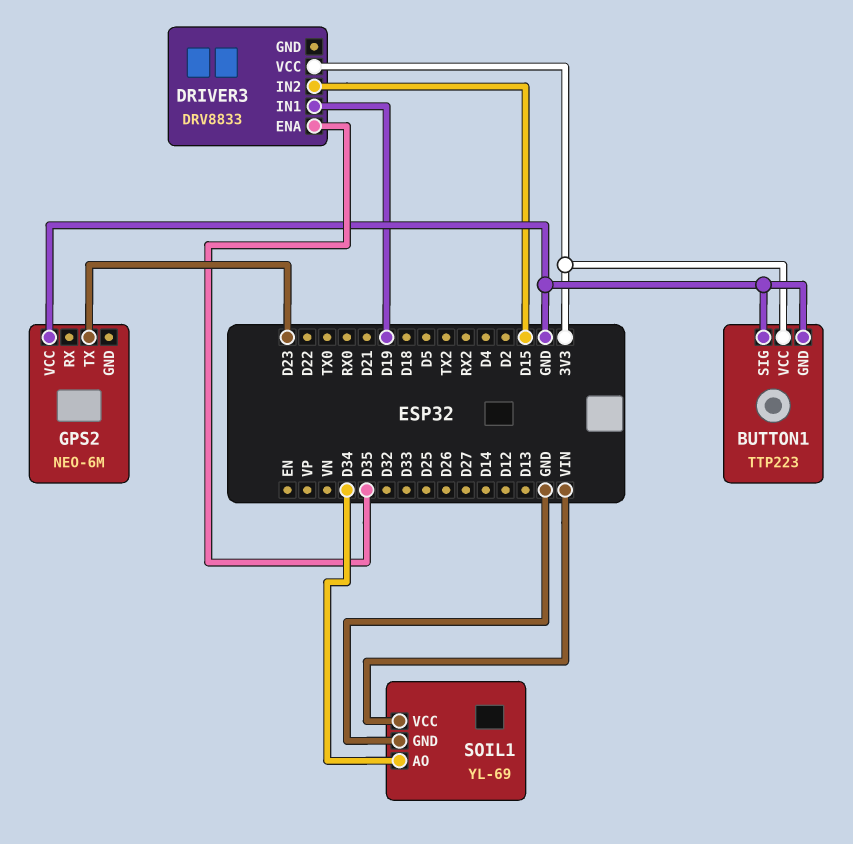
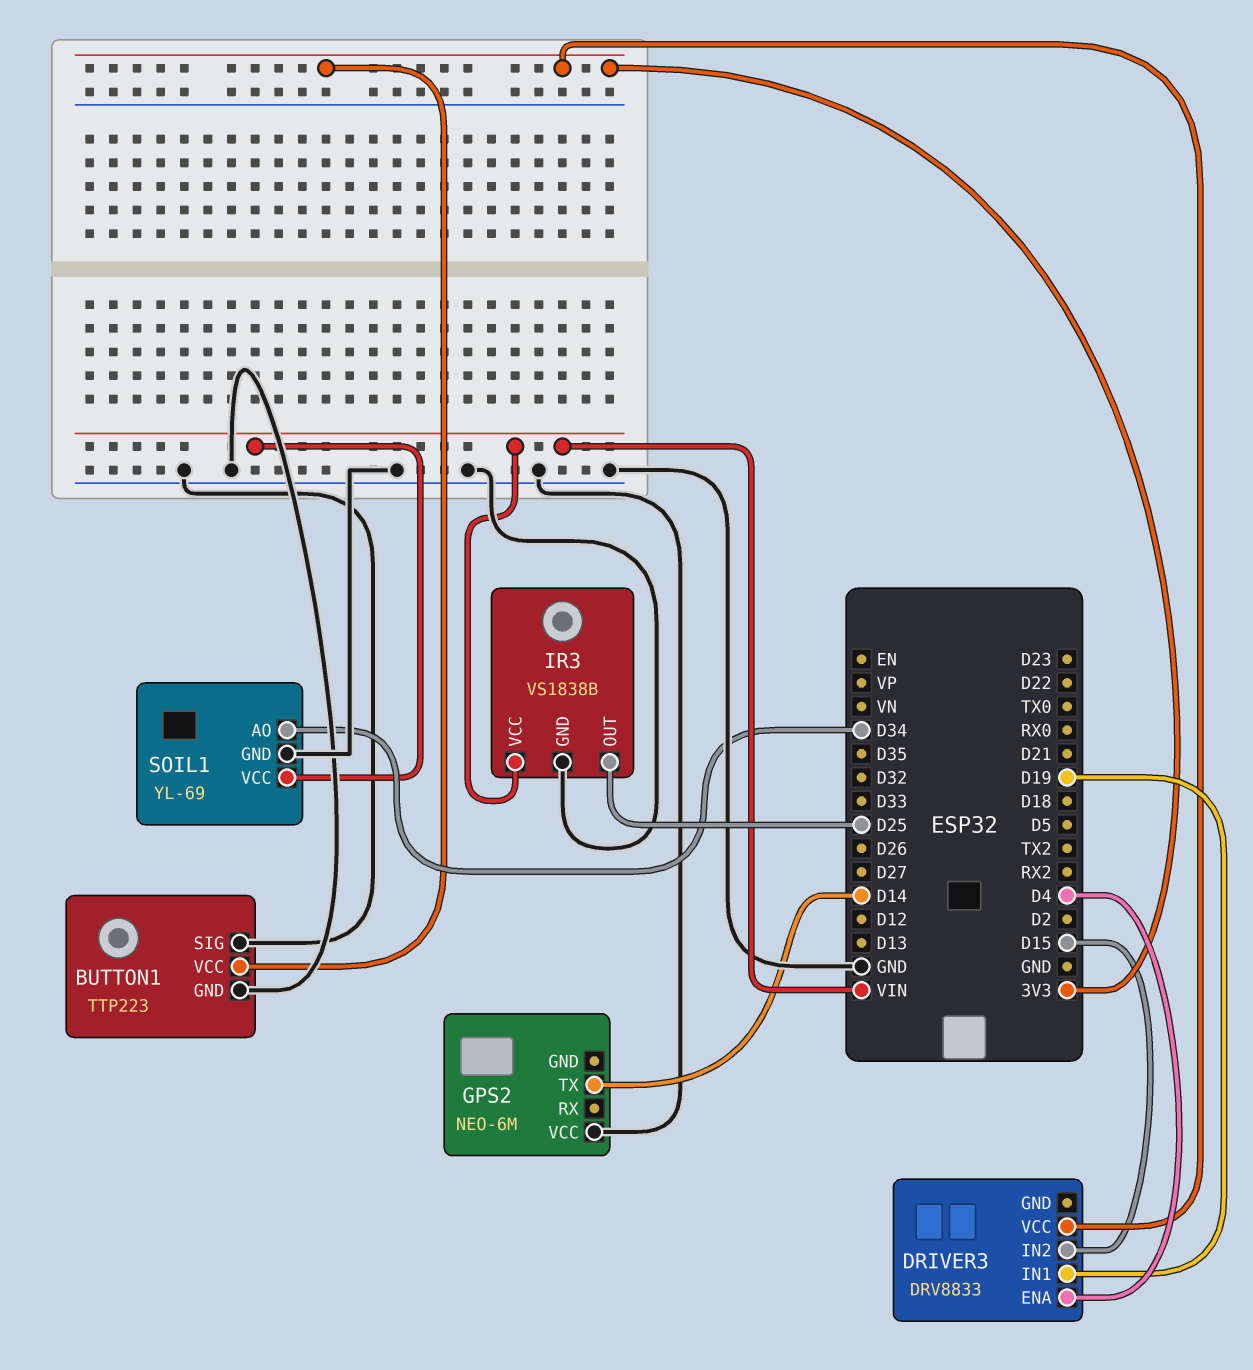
DRIVER3 pin ENA: D35 -> D4
GPS2 pin TX: D23 -> D14
IR3: none -> VS1838B
IR3 pin GND: none -> GND
IR3 pin OUT: none -> D25
IR3 pin VCC: none -> VIN

